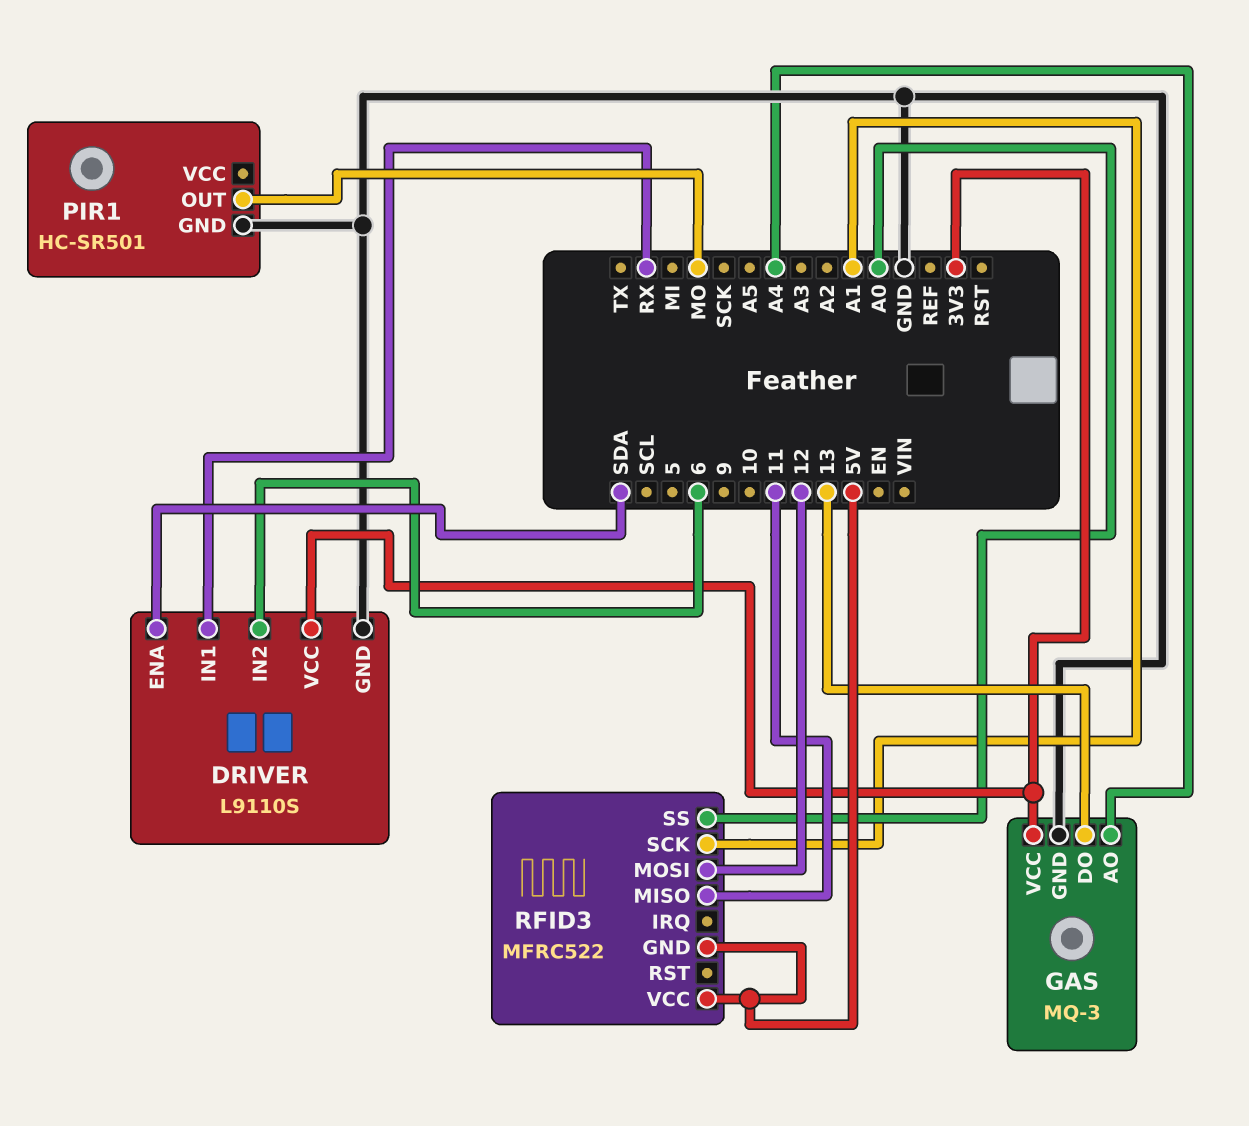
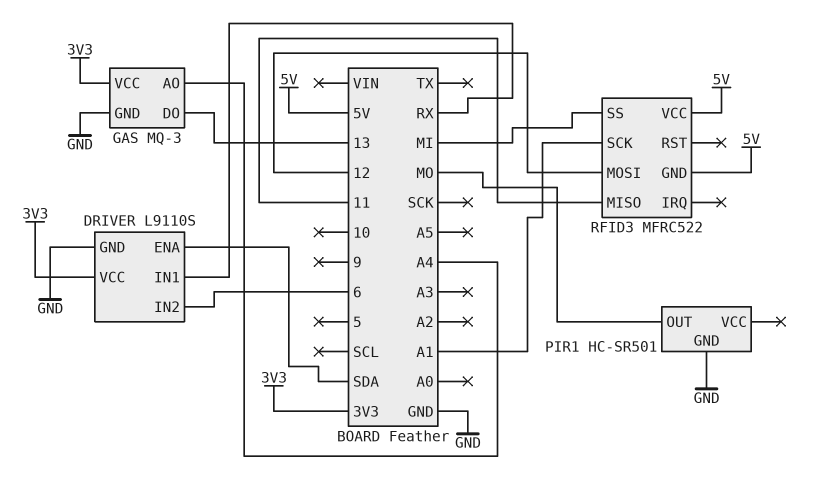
RFID3 pin SS: A0 -> MI

